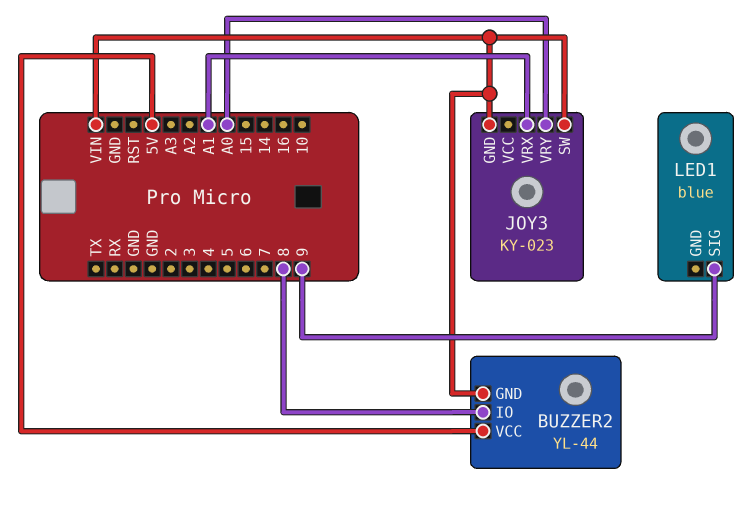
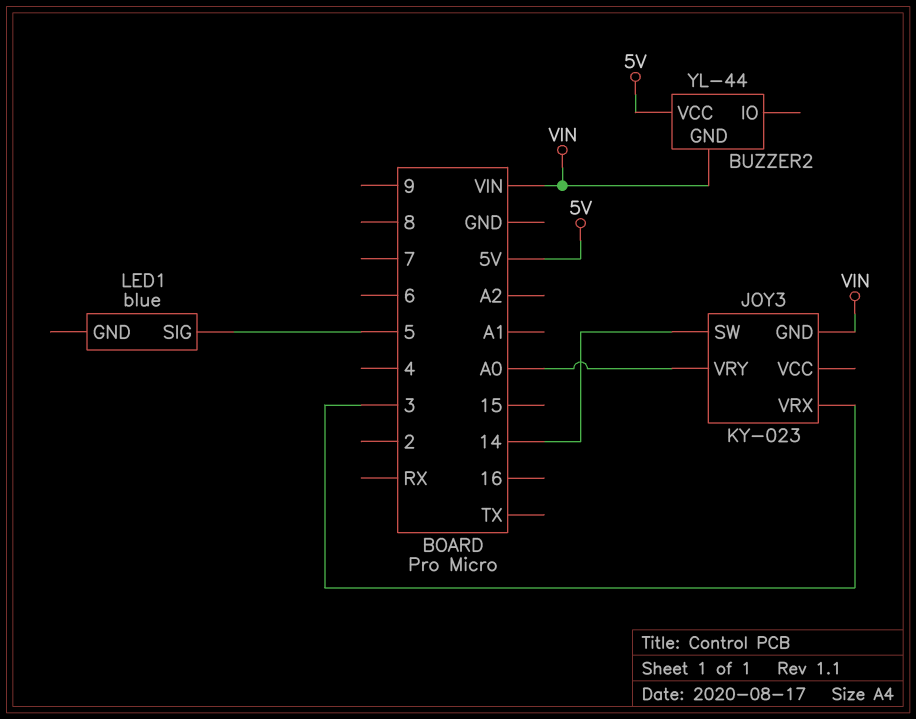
BUZZER2 pin IO: 8 -> none
JOY3 pin SW: VIN -> 14
JOY3 pin VRX: A1 -> 3
LED1 pin SIG: 9 -> 5

